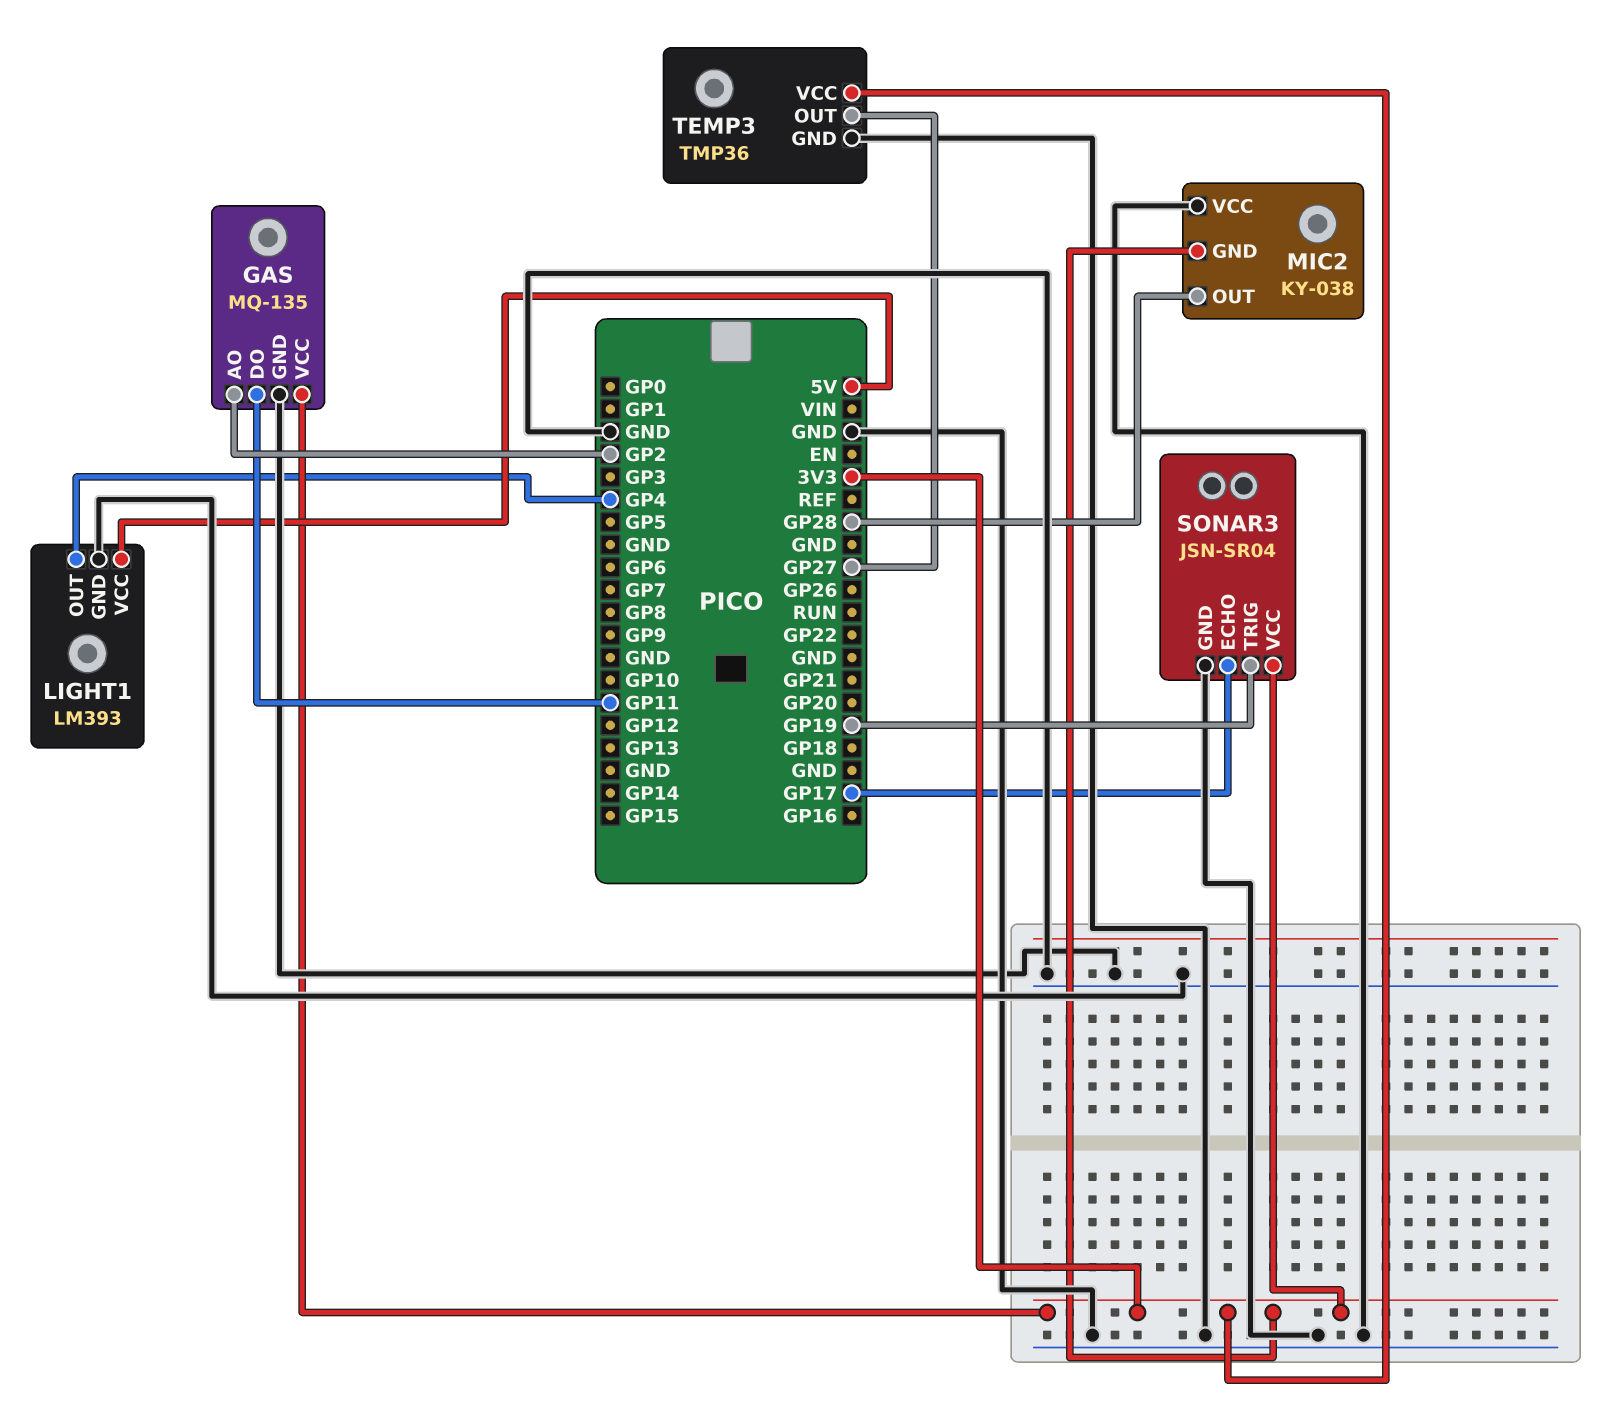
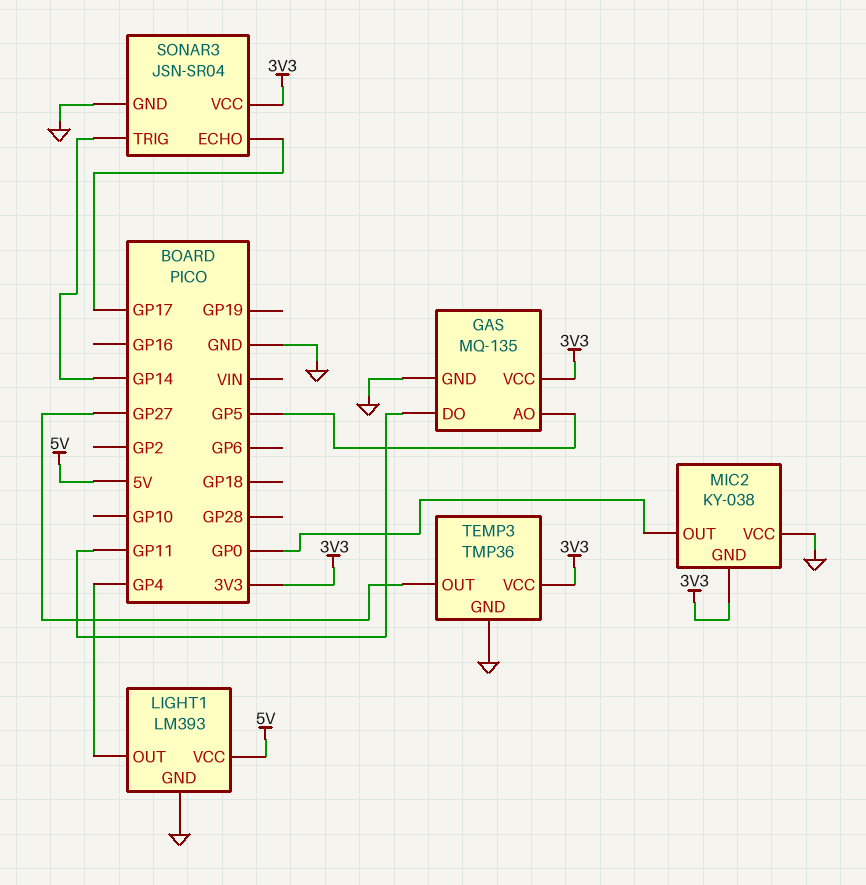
GAS pin AO: GP2 -> GP5
MIC2 pin OUT: GP28 -> GP0
SONAR3 pin TRIG: GP19 -> GP14

